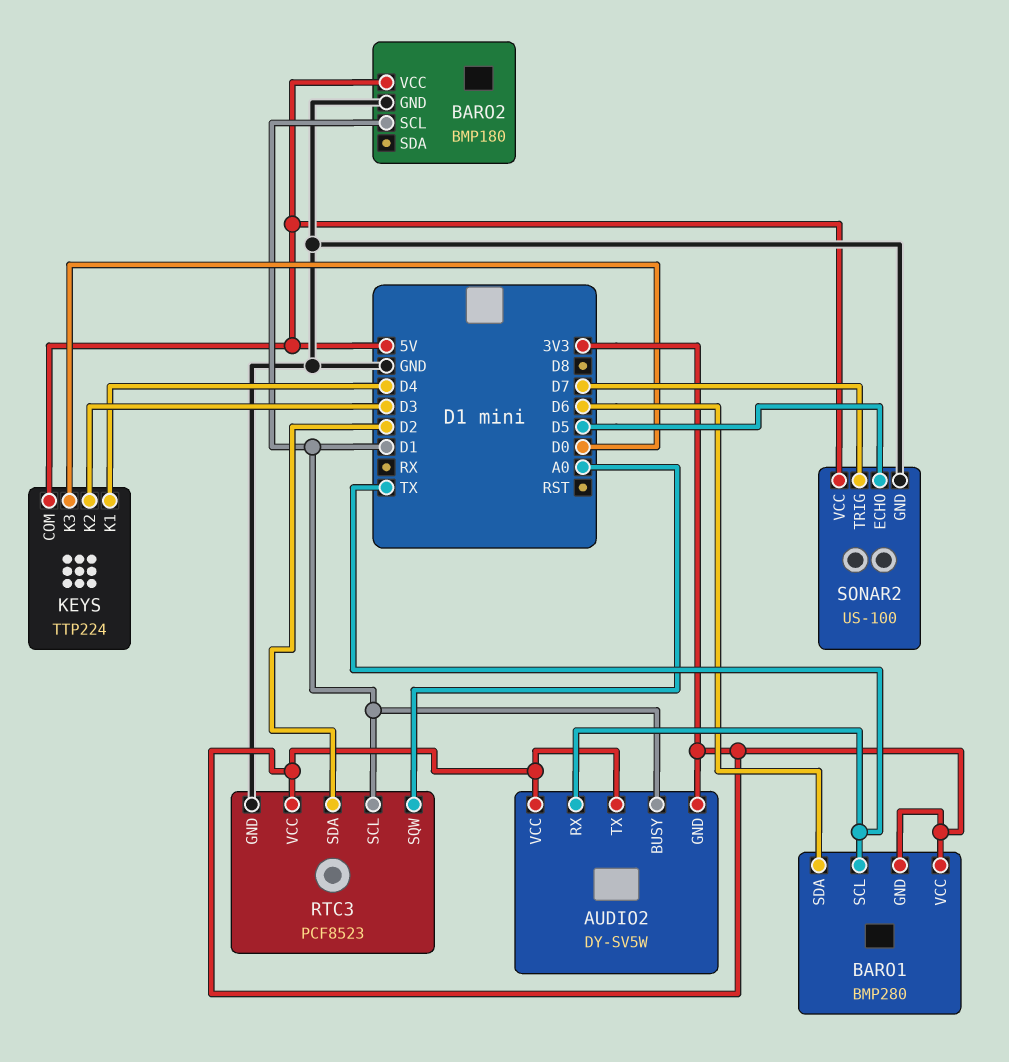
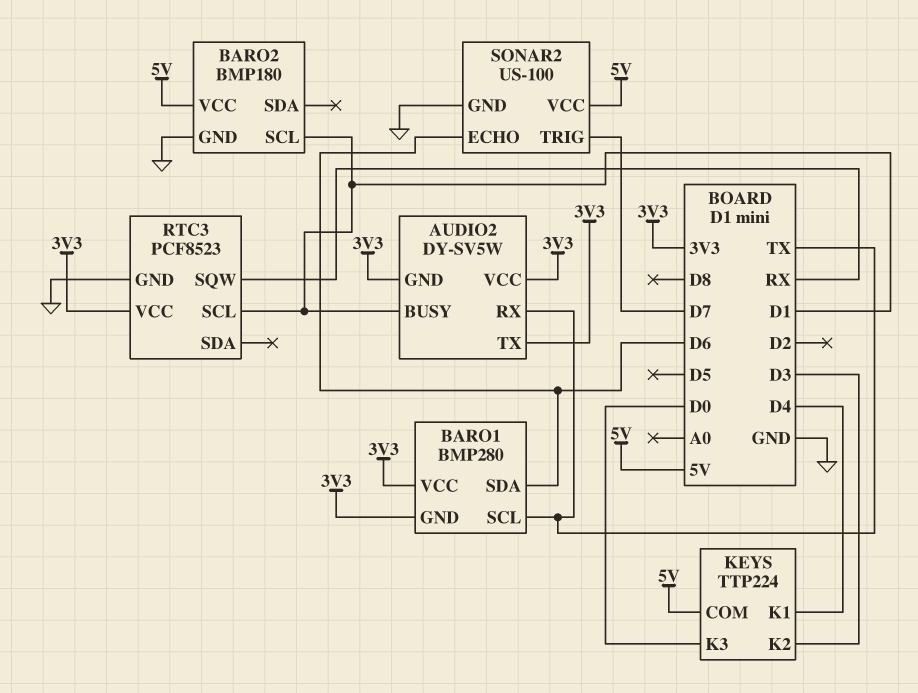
RTC3 pin SDA: D2 -> none
RTC3 pin SQW: A0 -> RX
SONAR2 pin ECHO: D5 -> D6

